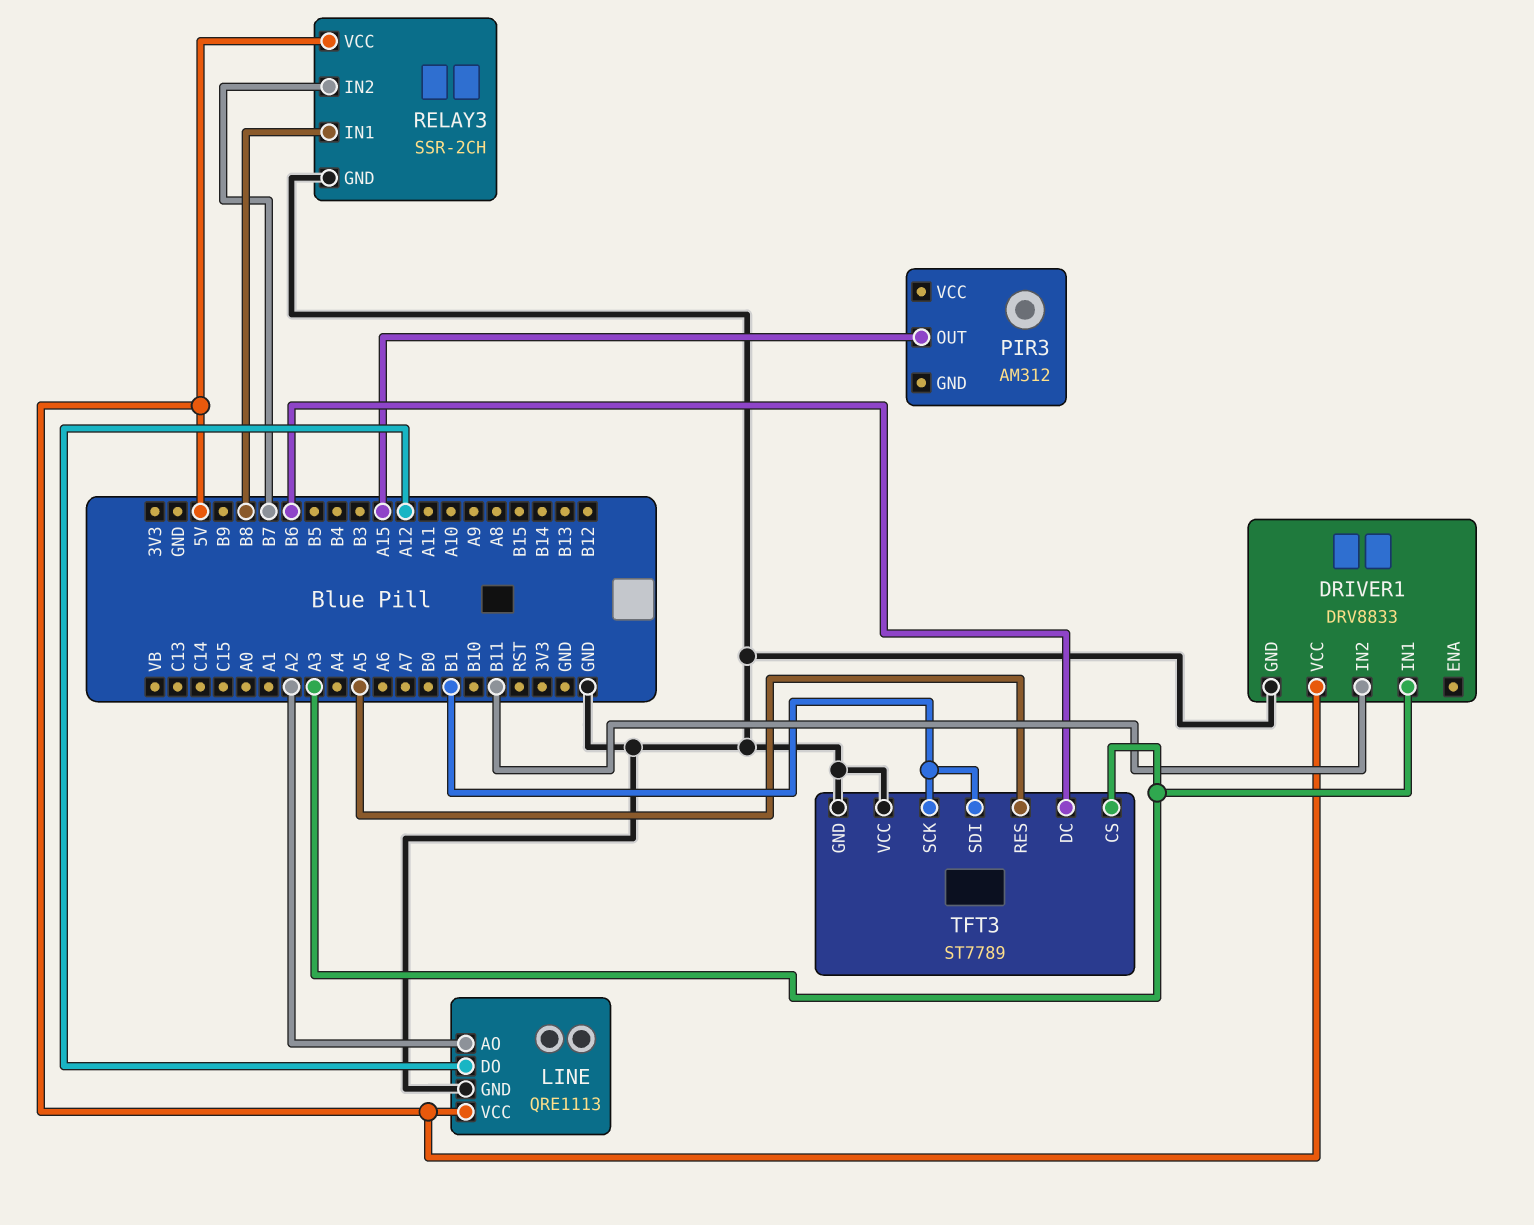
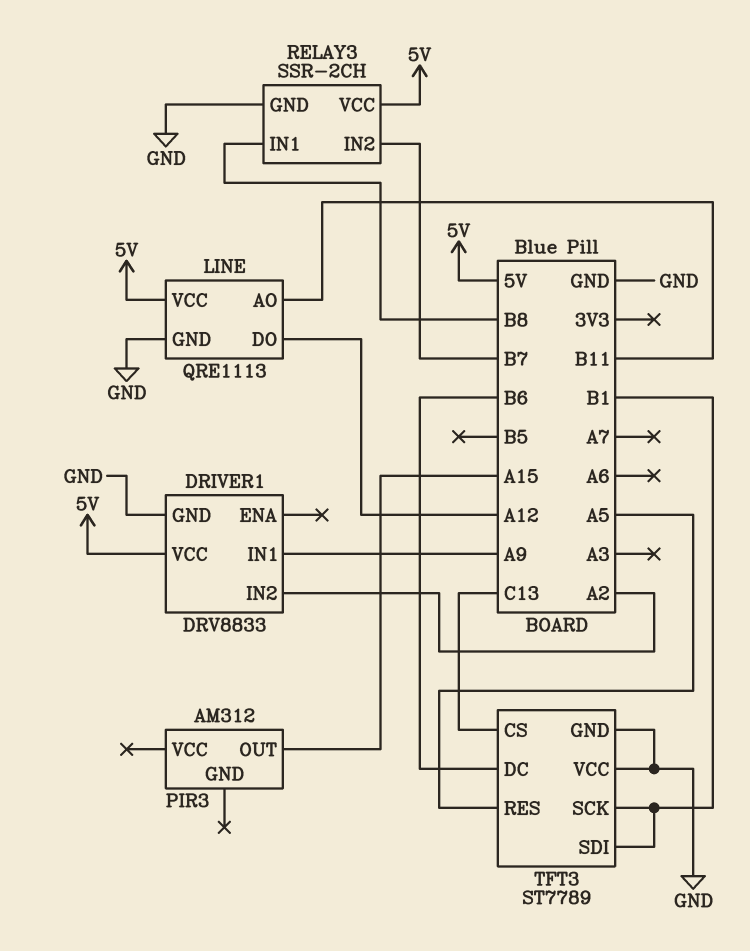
DRIVER1 pin IN1: A3 -> A9
DRIVER1 pin IN2: B11 -> A2
LINE pin AO: A2 -> B11
TFT3 pin CS: A3 -> C13

